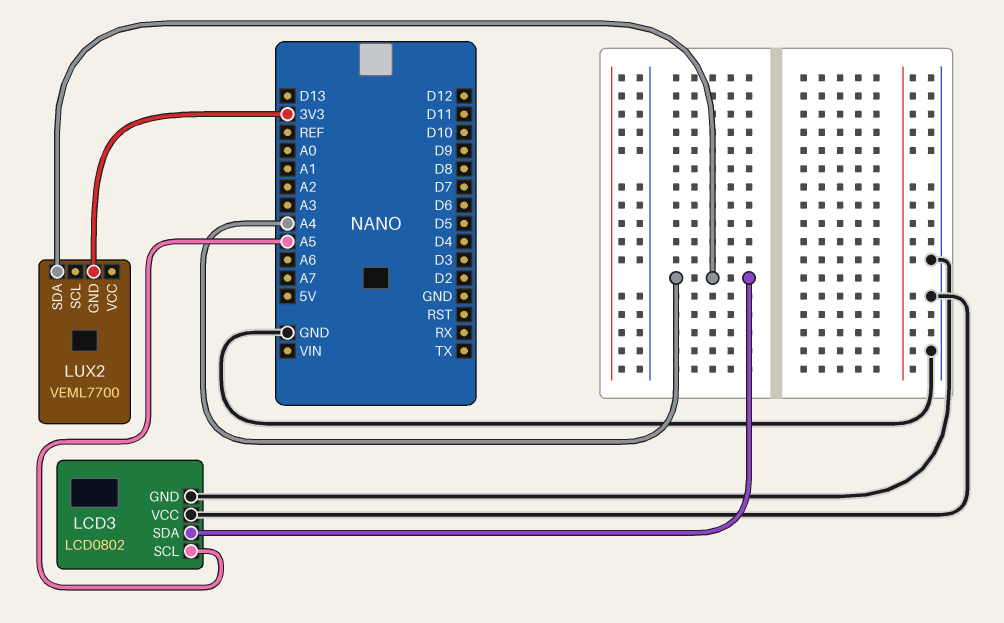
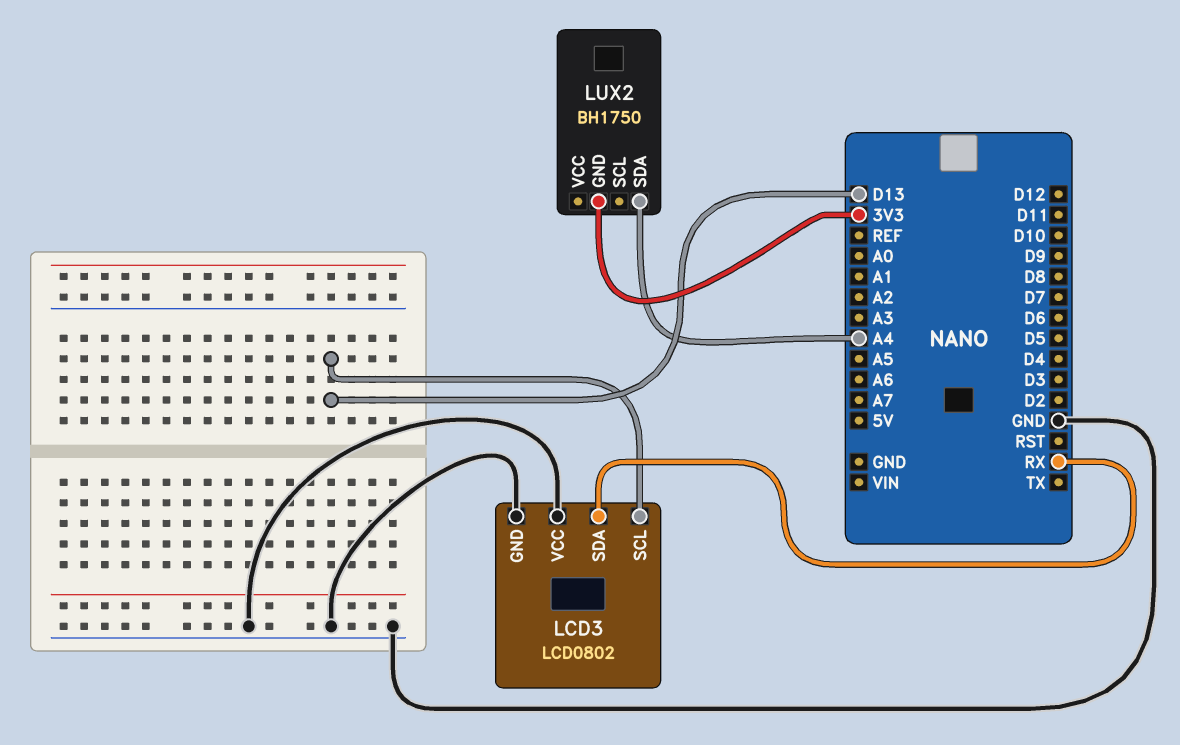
LCD3 pin SCL: A5 -> D13
LCD3 pin SDA: A4 -> RX
LUX2: VEML7700 -> BH1750

